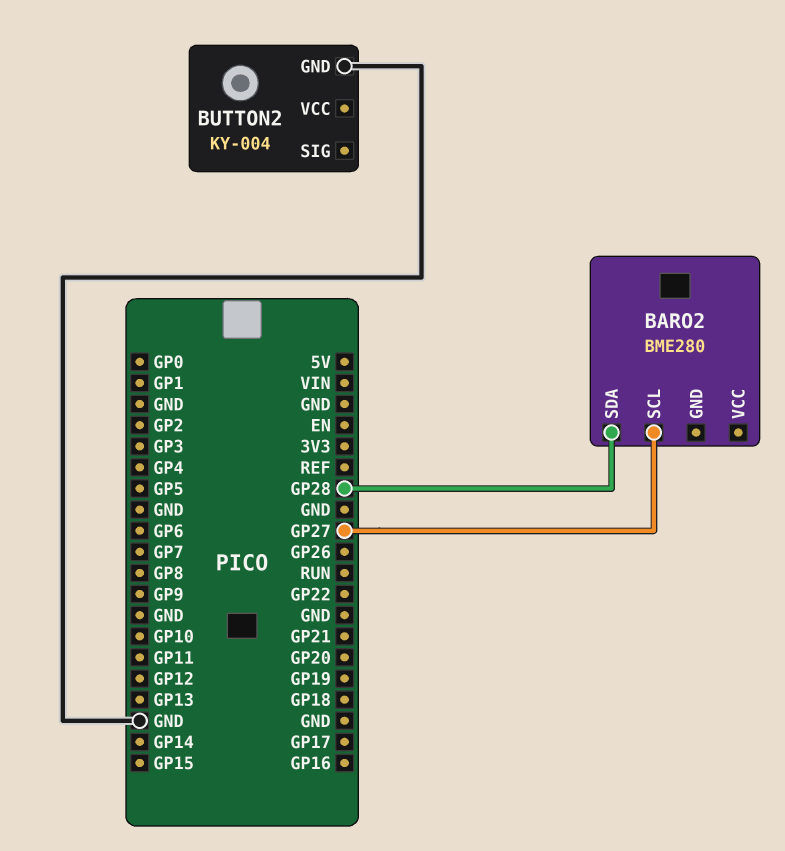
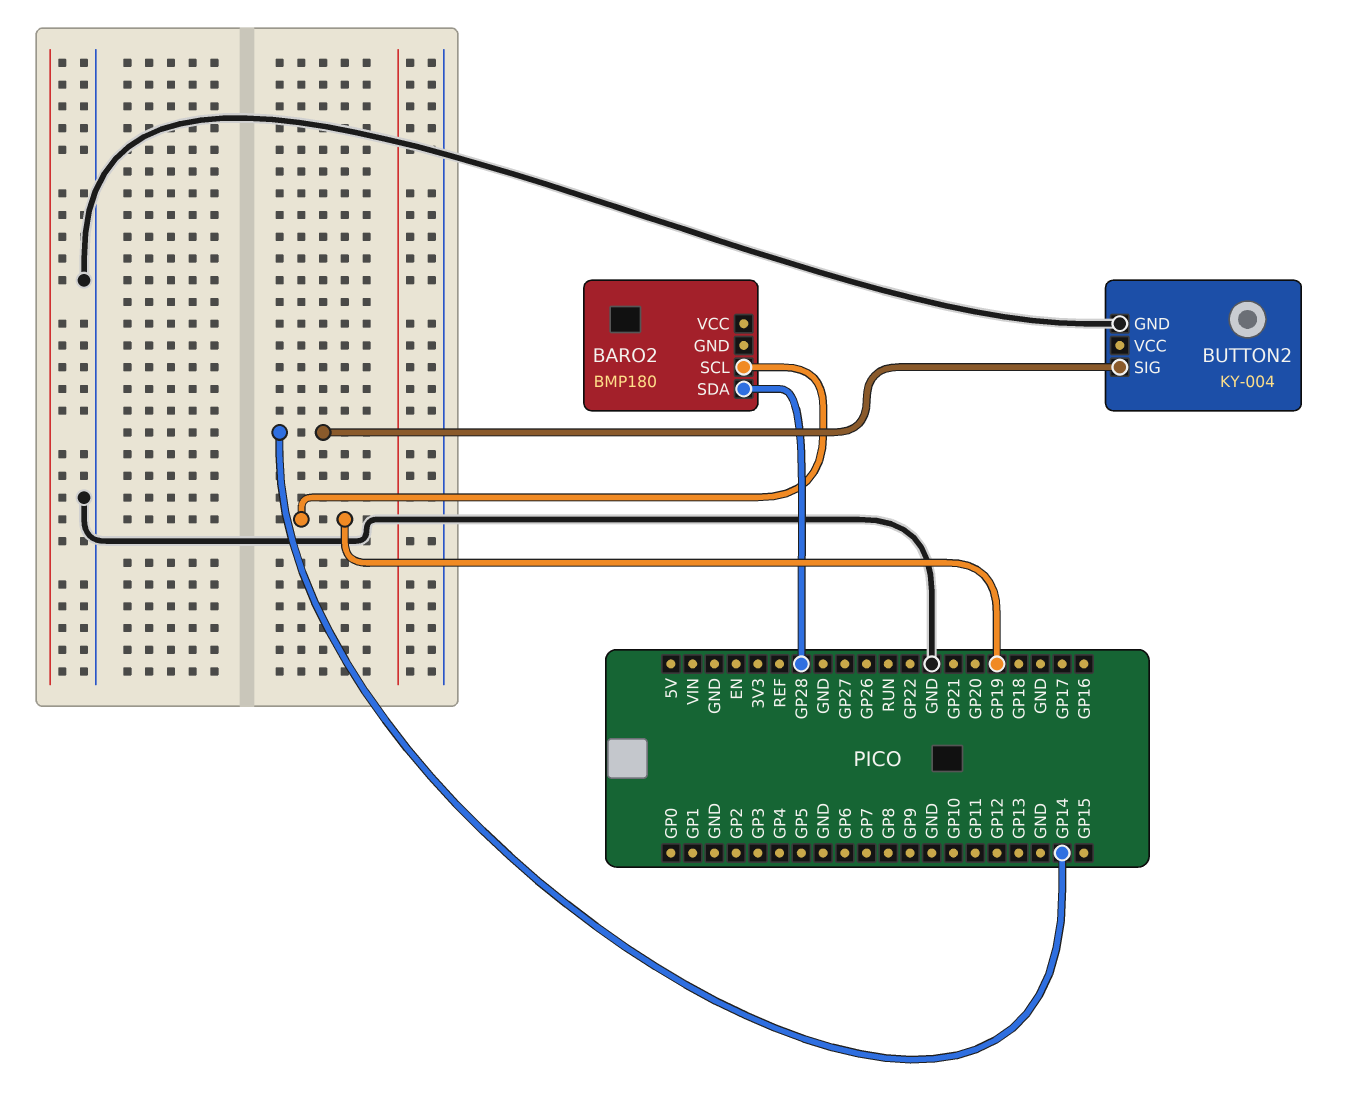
BARO2: BME280 -> BMP180
BARO2 pin SCL: GP27 -> GP19
BUTTON2 pin SIG: none -> GP14

